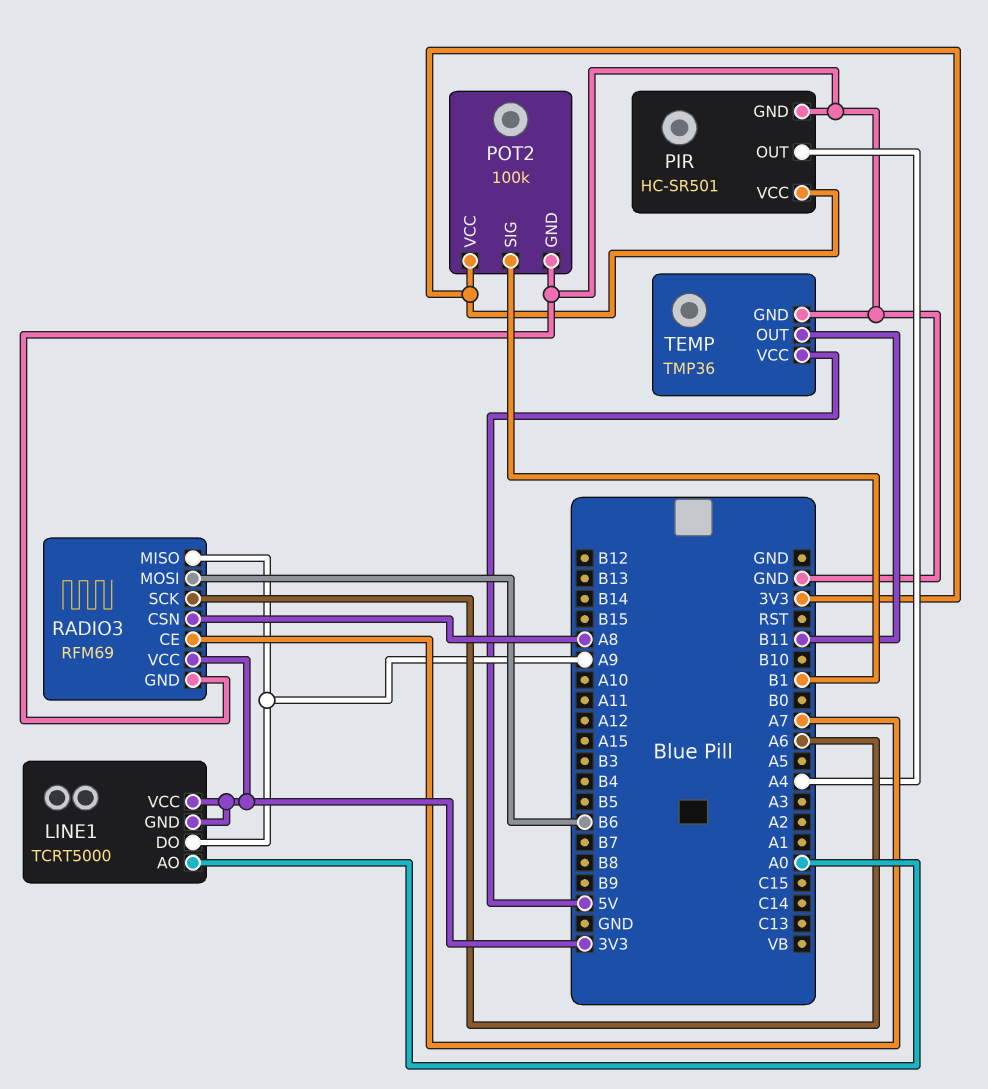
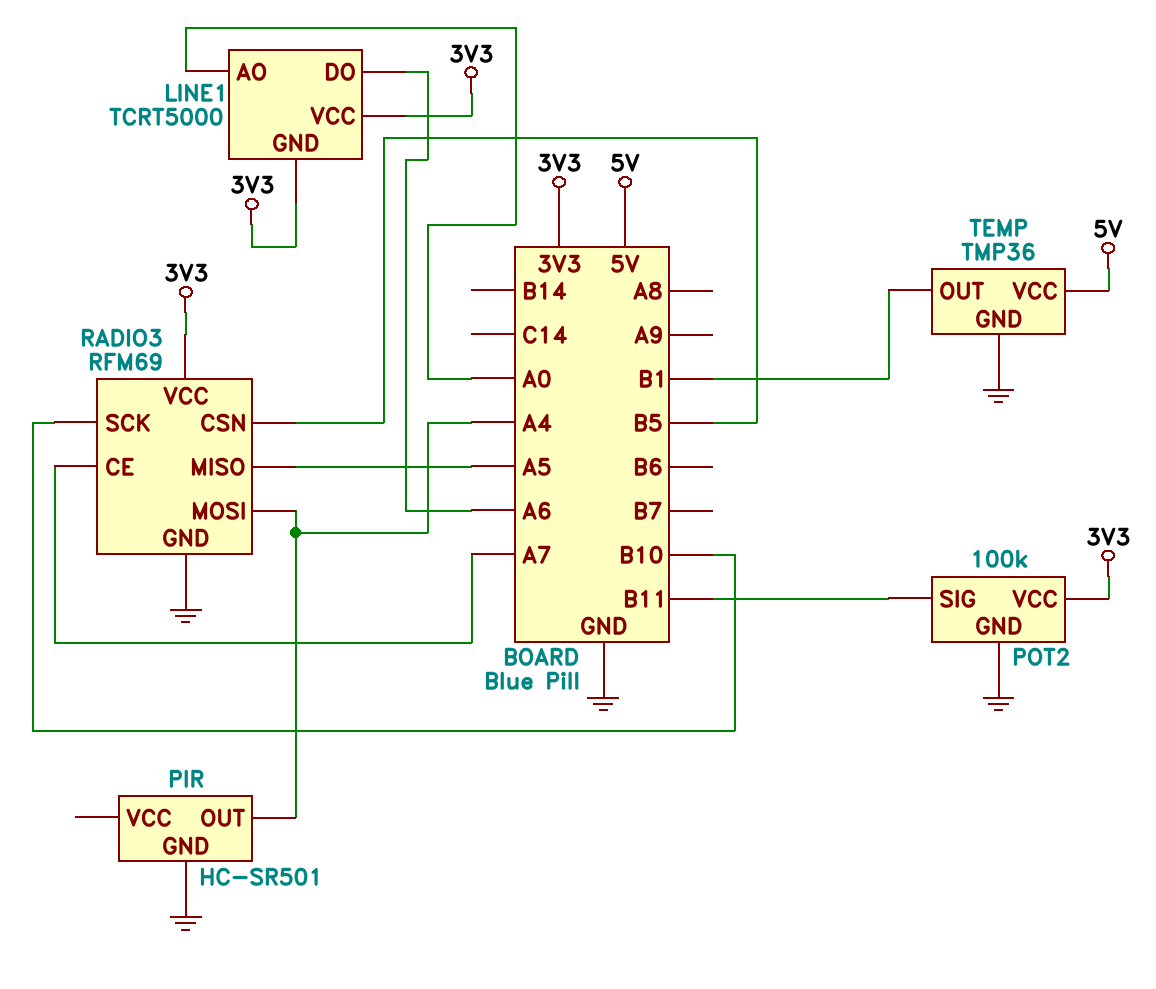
LINE1 pin DO: A9 -> A6
PIR pin VCC: 3V3 -> none
POT2 pin SIG: B1 -> B11
RADIO3 pin CSN: A8 -> B5
RADIO3 pin MISO: A9 -> A5
RADIO3 pin MOSI: B6 -> A4
RADIO3 pin SCK: A6 -> B10
TEMP pin OUT: B11 -> B1

